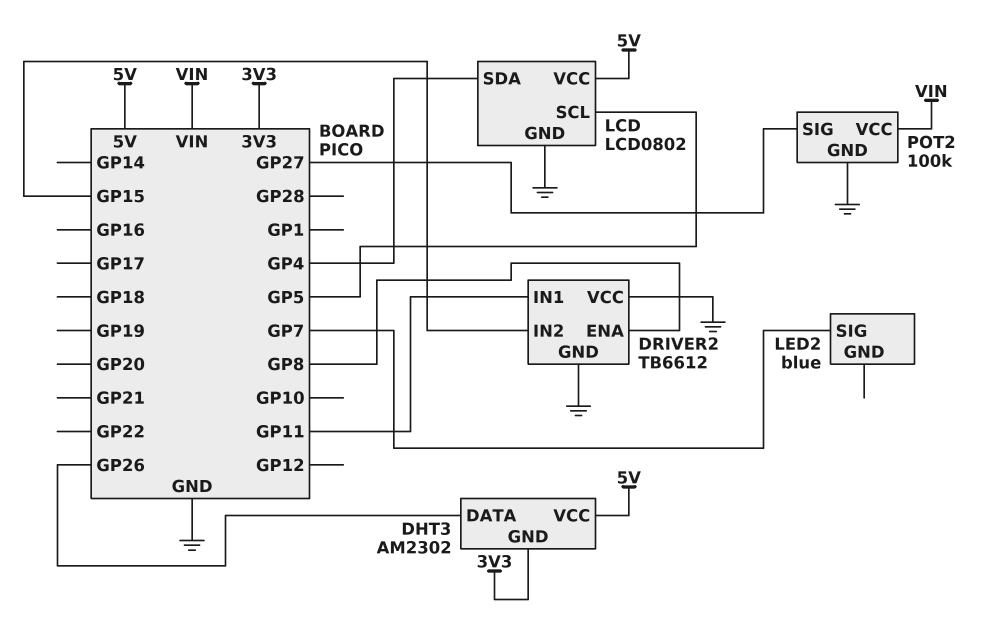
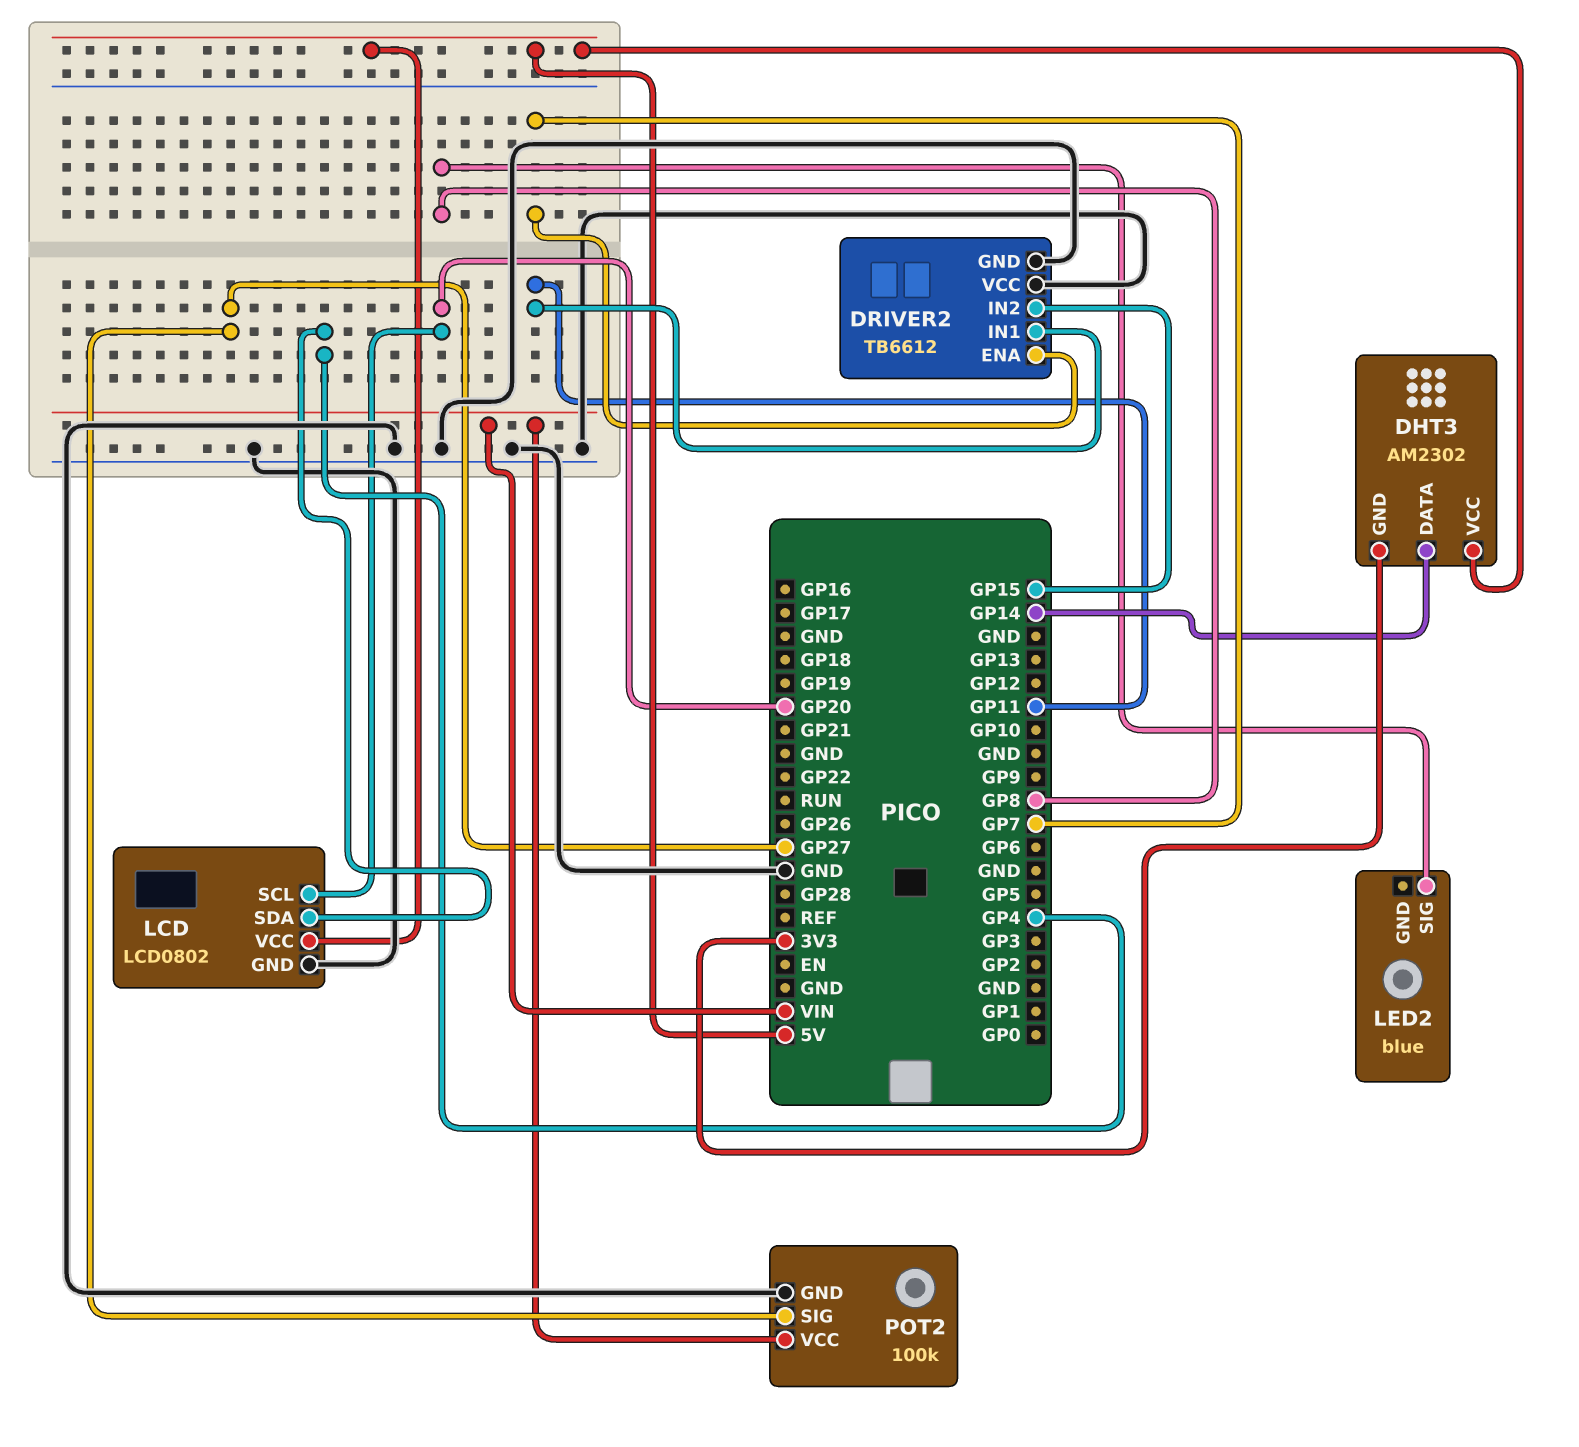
DHT3 pin DATA: GP26 -> GP14
DRIVER2 pin ENA: GP8 -> GP7
LCD pin SCL: GP5 -> GP20
LED2 pin SIG: GP7 -> GP8

